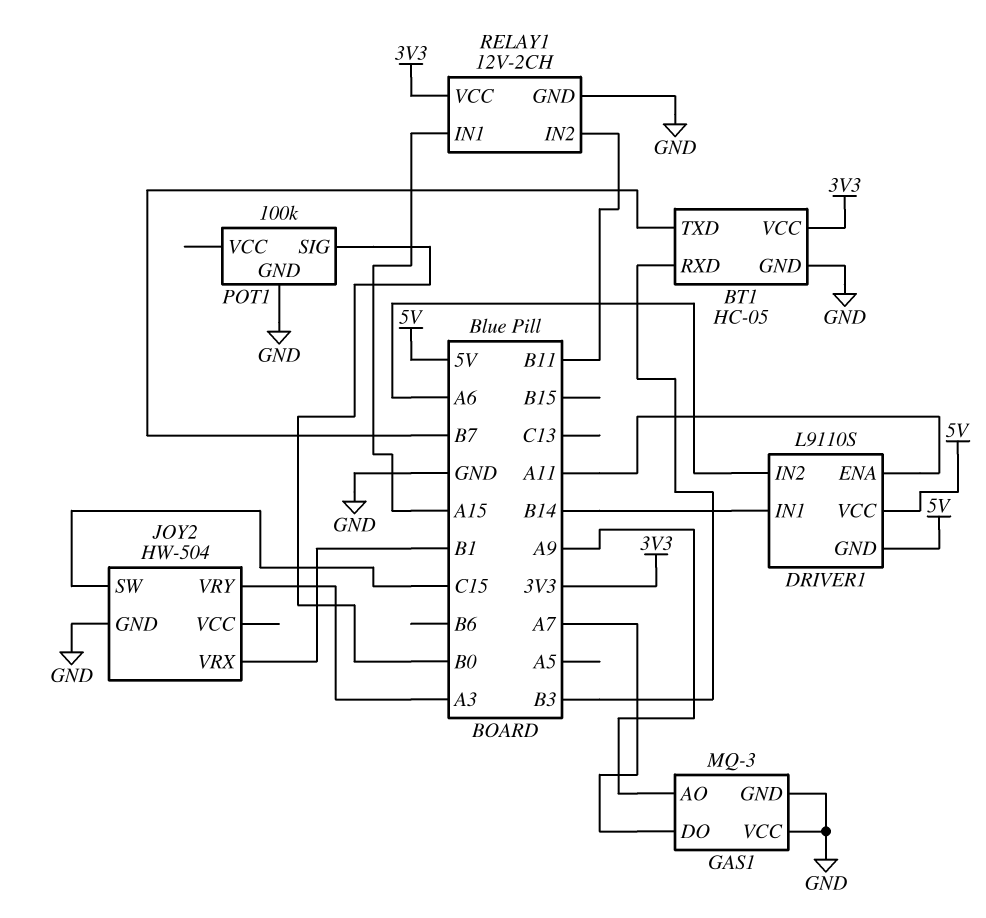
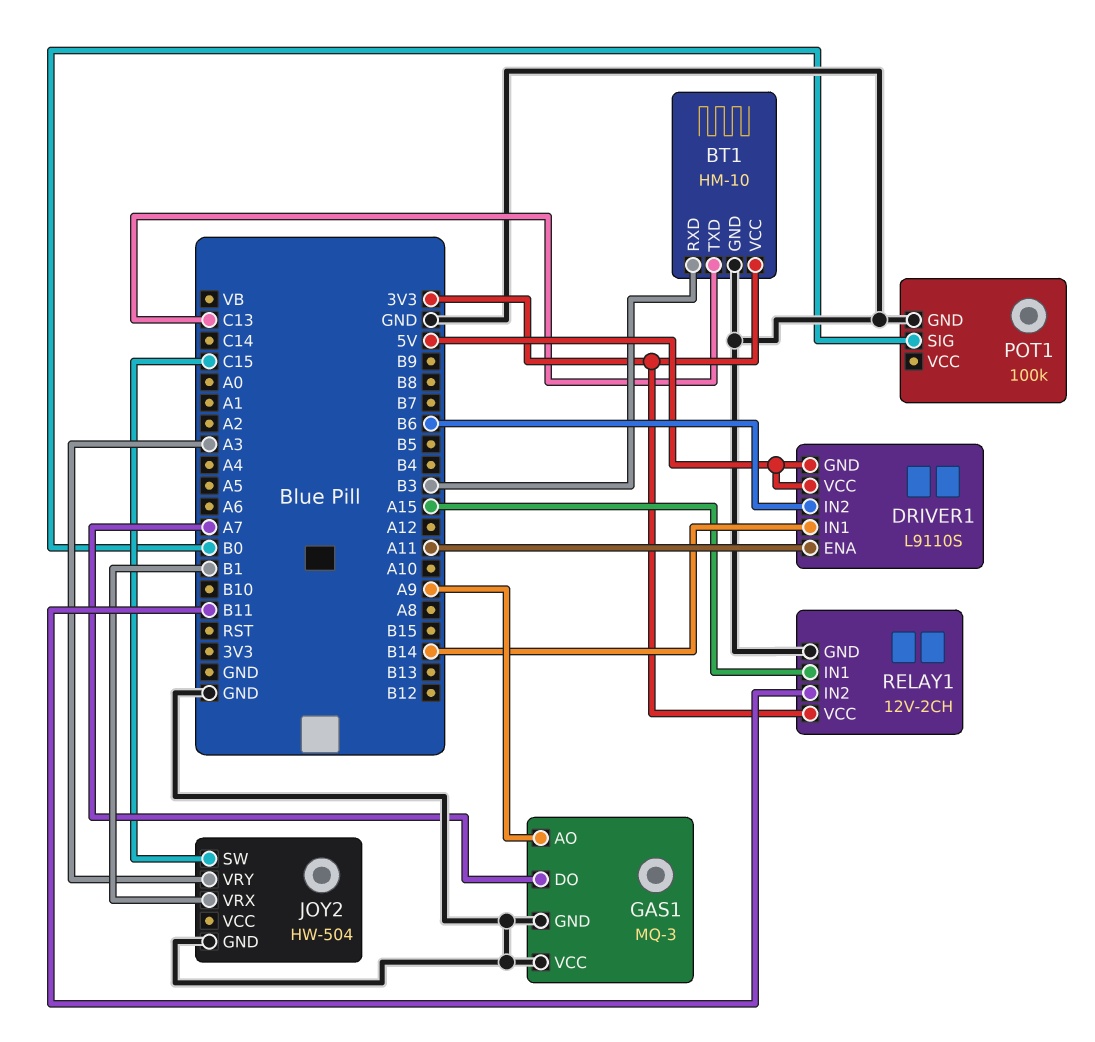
BT1: HC-05 -> HM-10
BT1 pin TXD: B7 -> C13
DRIVER1 pin IN2: A6 -> B6

